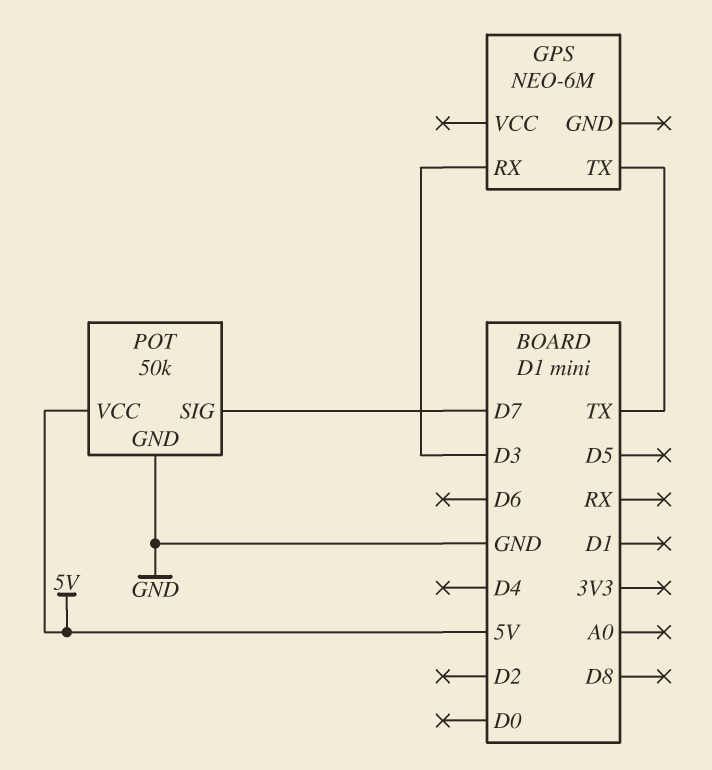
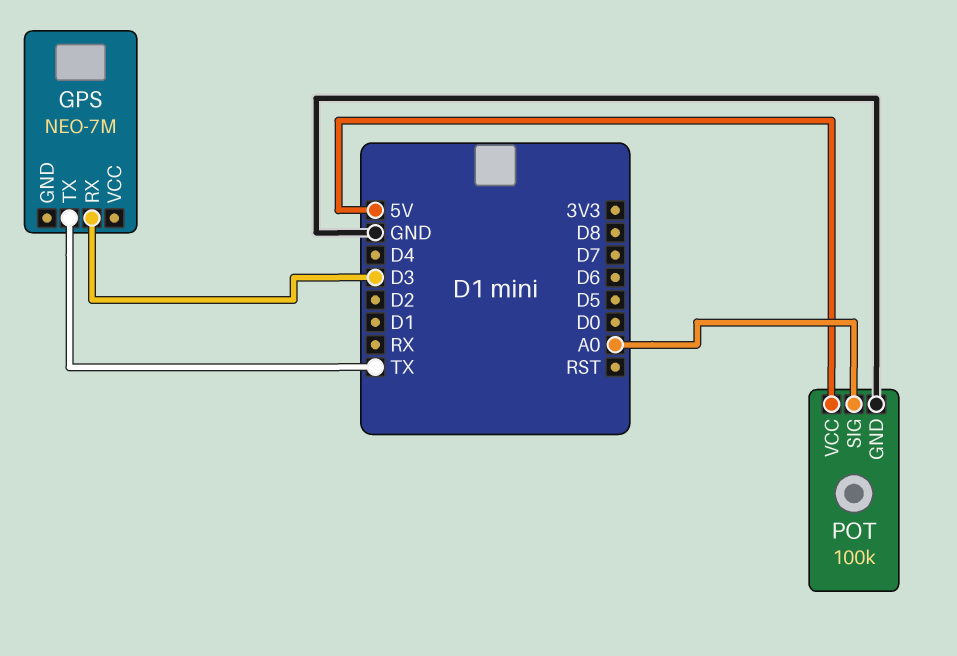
GPS: NEO-6M -> NEO-7M
POT: 50k -> 100k
POT pin SIG: D7 -> A0

